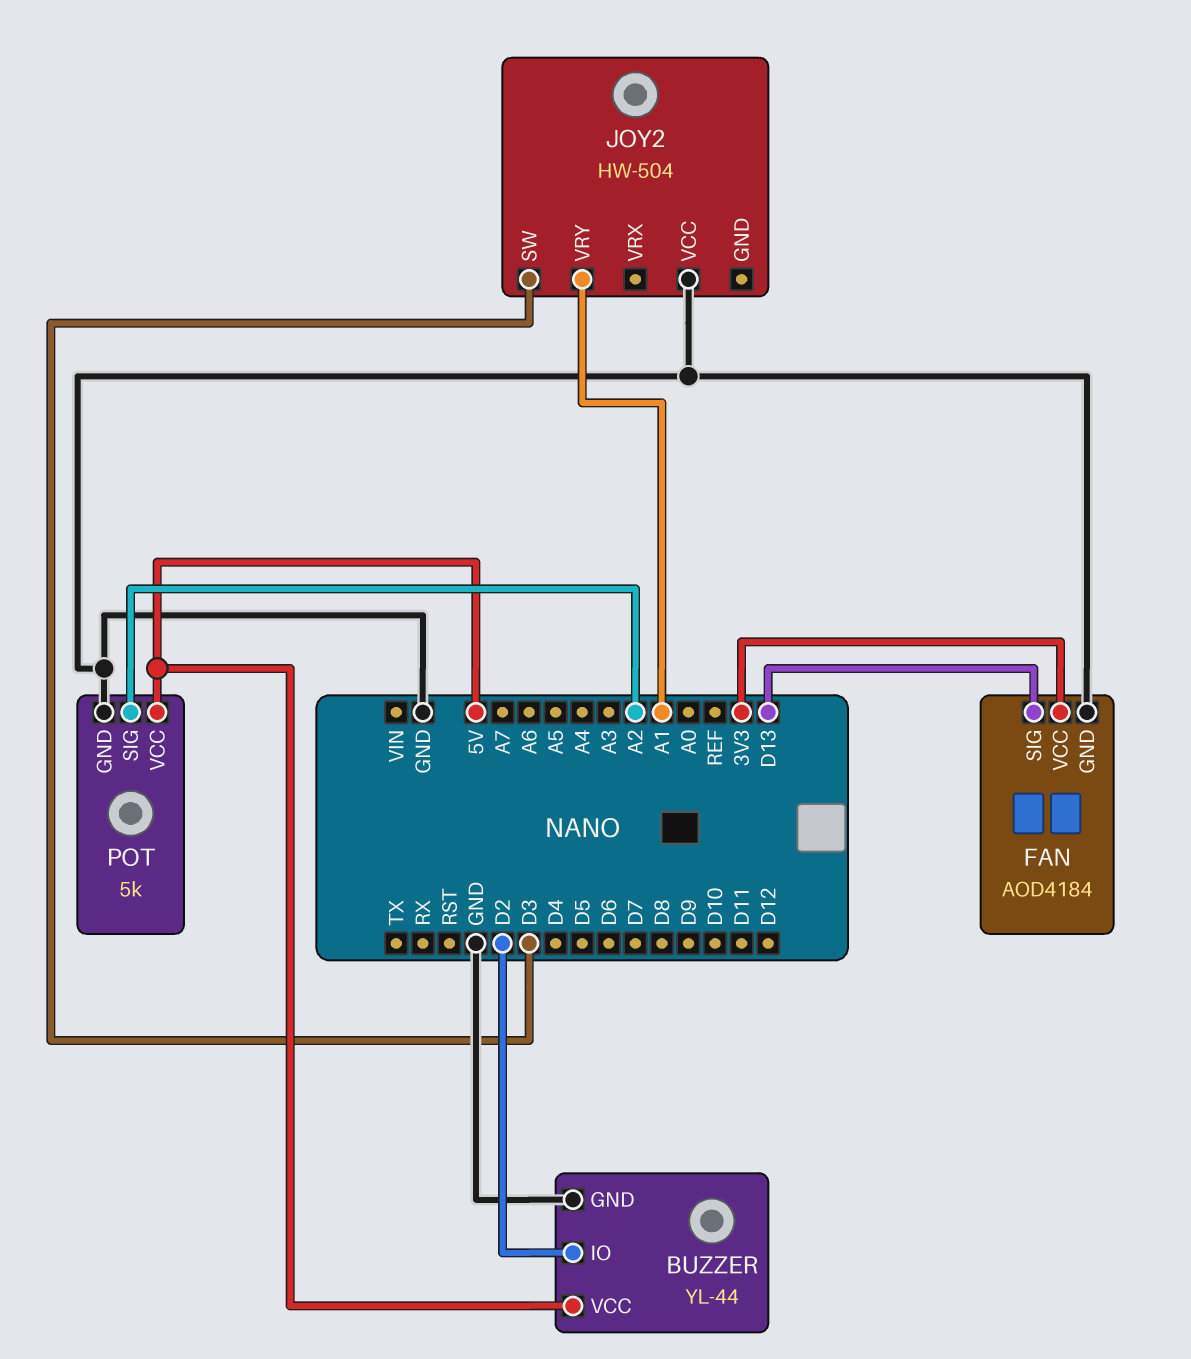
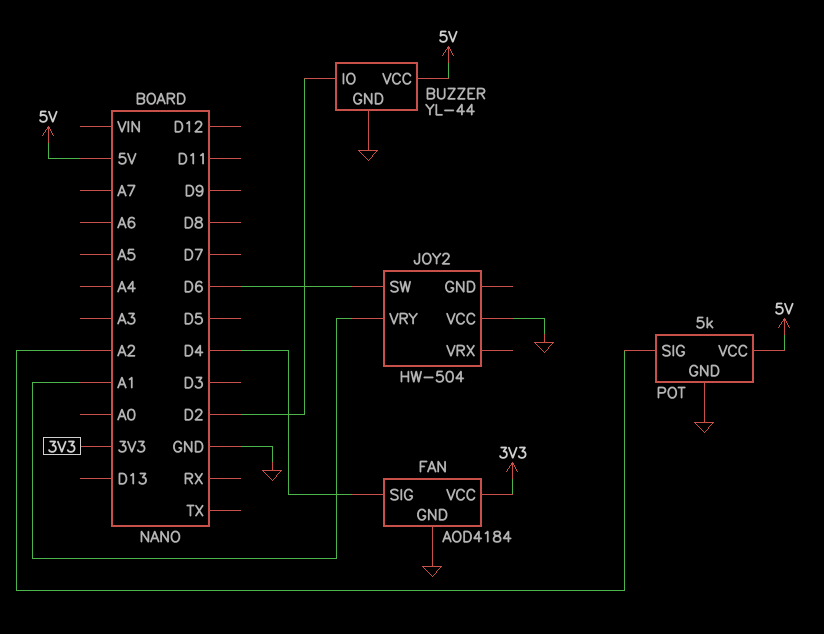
FAN pin SIG: D13 -> D4
JOY2 pin SW: D3 -> D6

